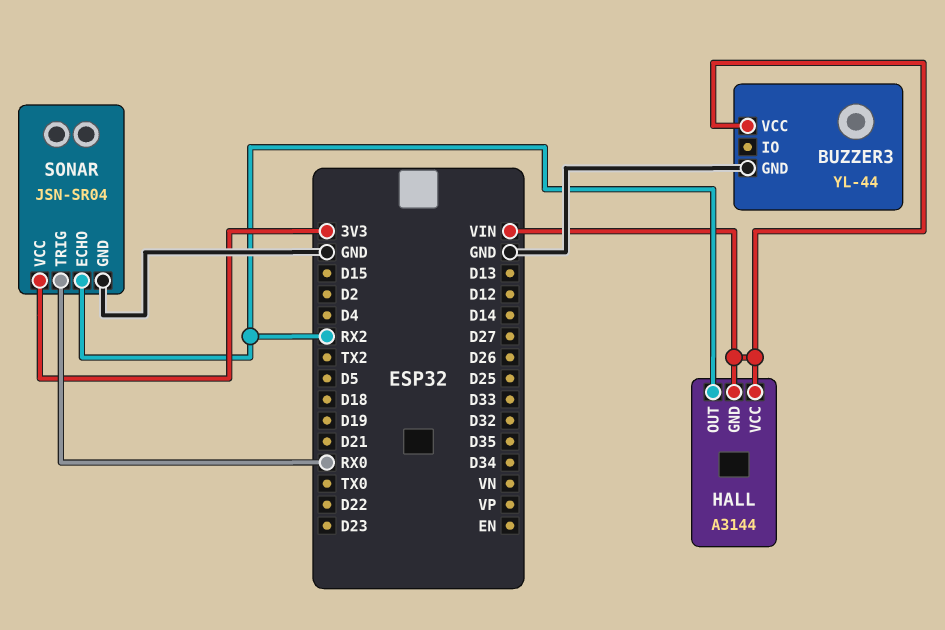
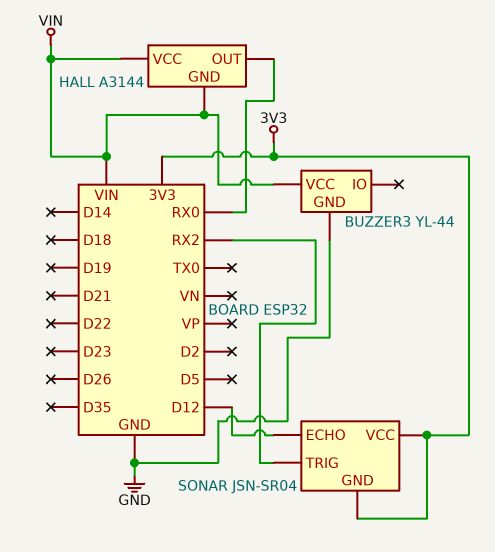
HALL pin OUT: RX2 -> RX0
SONAR pin ECHO: RX2 -> D12
SONAR pin GND: GND -> 3V3
SONAR pin TRIG: RX0 -> RX2

